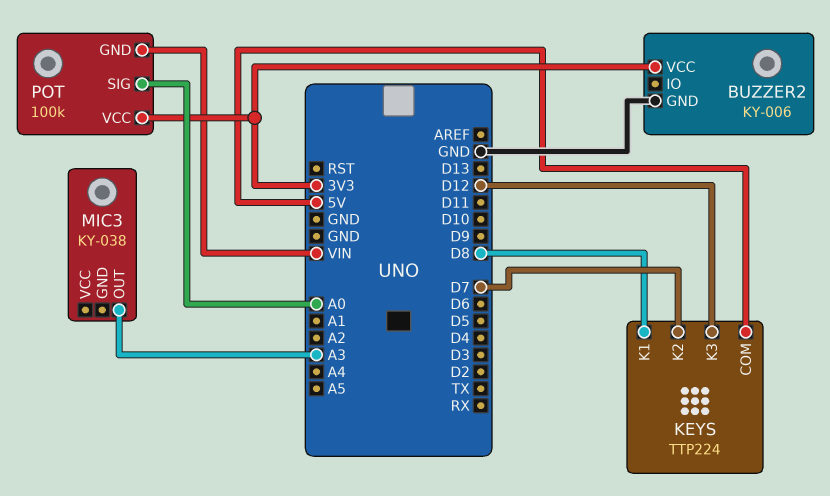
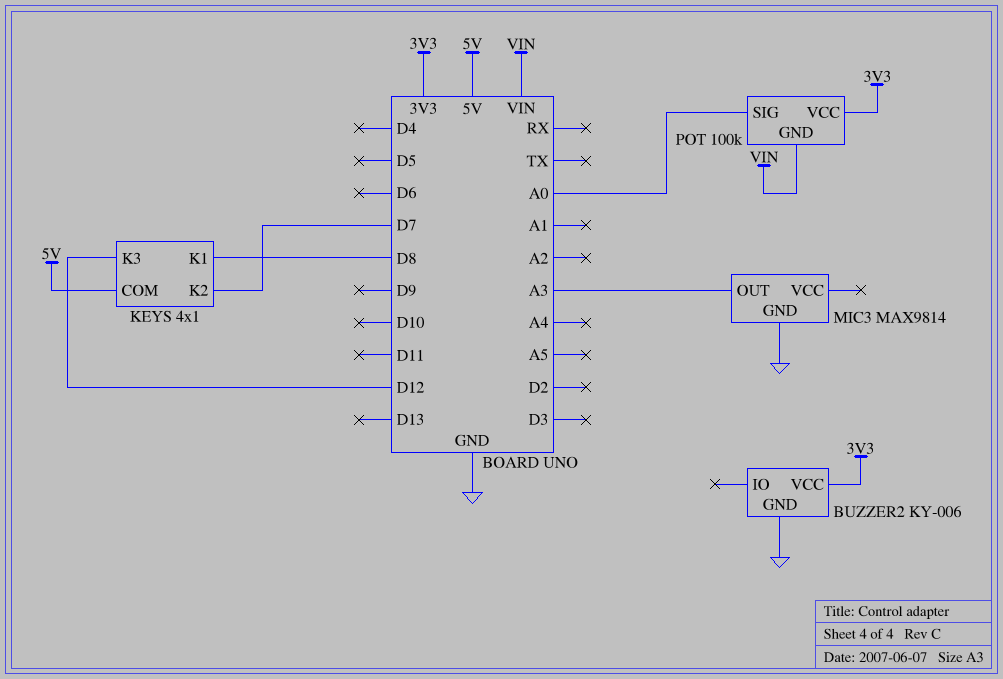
KEYS: TTP224 -> 4x1
MIC3: KY-038 -> MAX9814
MIC3 pin GND: none -> GND

